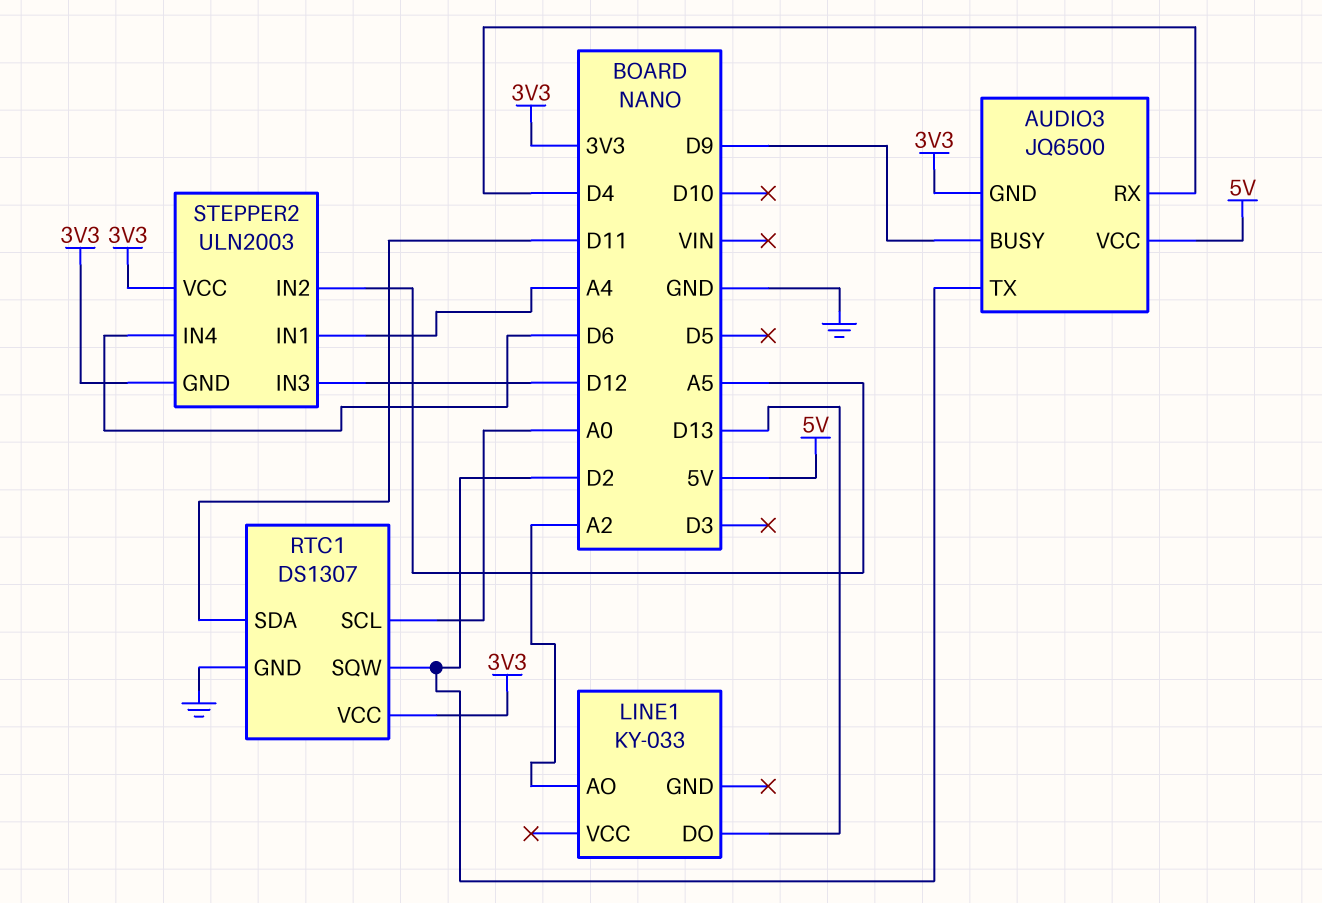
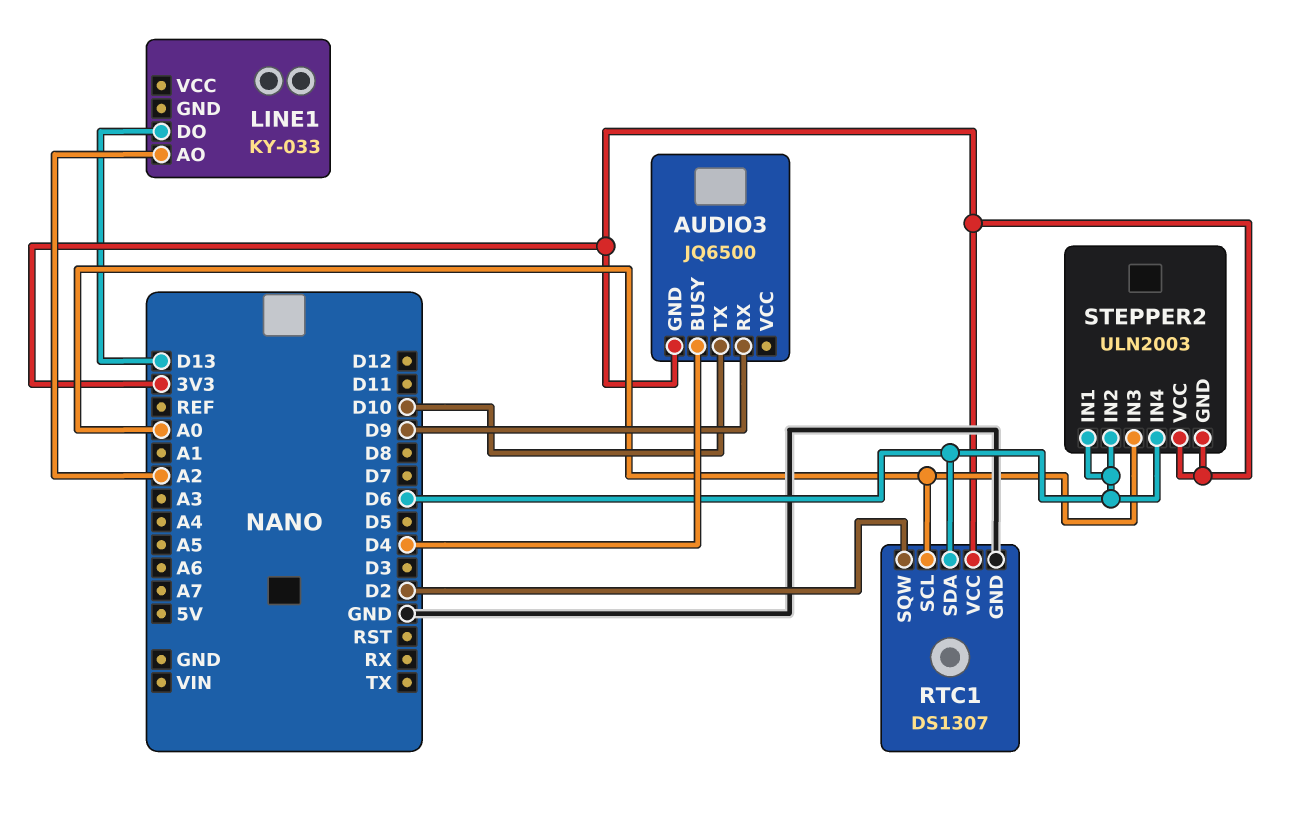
AUDIO3 pin BUSY: D9 -> D4
AUDIO3 pin RX: D4 -> D9
AUDIO3 pin TX: D2 -> D10
AUDIO3 pin VCC: 5V -> none
RTC1 pin SDA: D11 -> D6
STEPPER2 pin IN1: A4 -> D6
STEPPER2 pin IN2: A5 -> D6
STEPPER2 pin IN3: D12 -> A0

